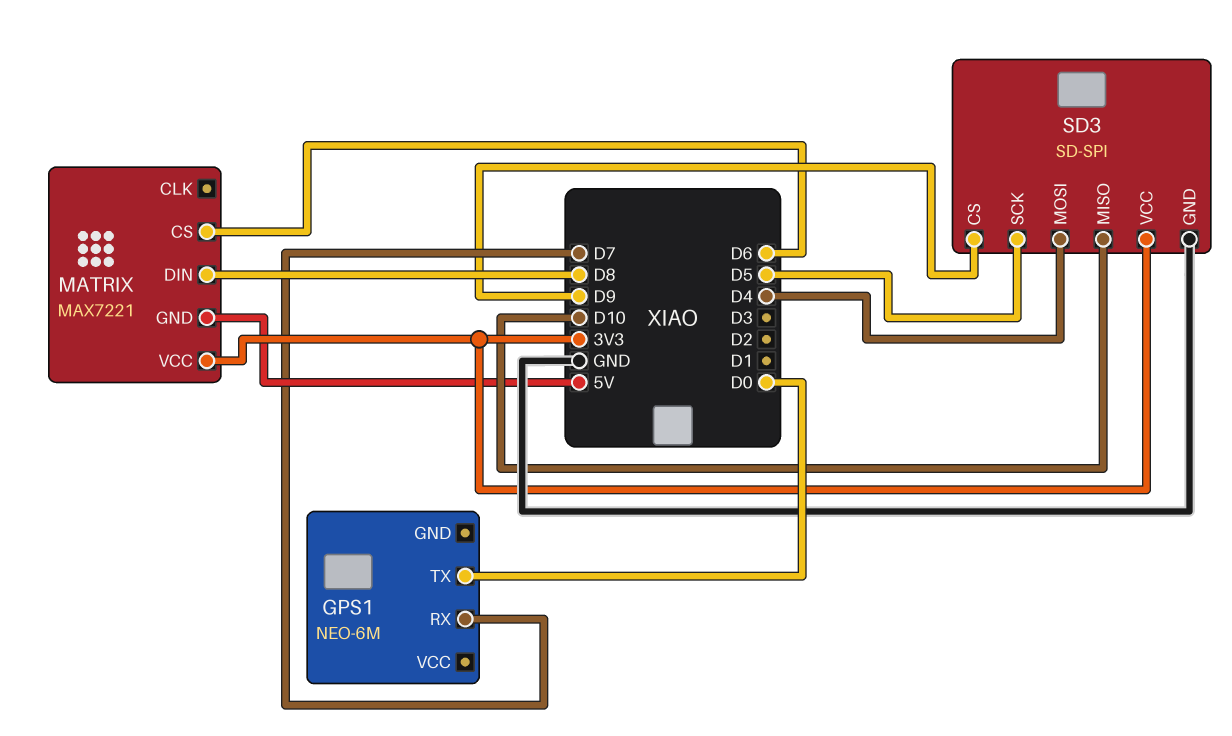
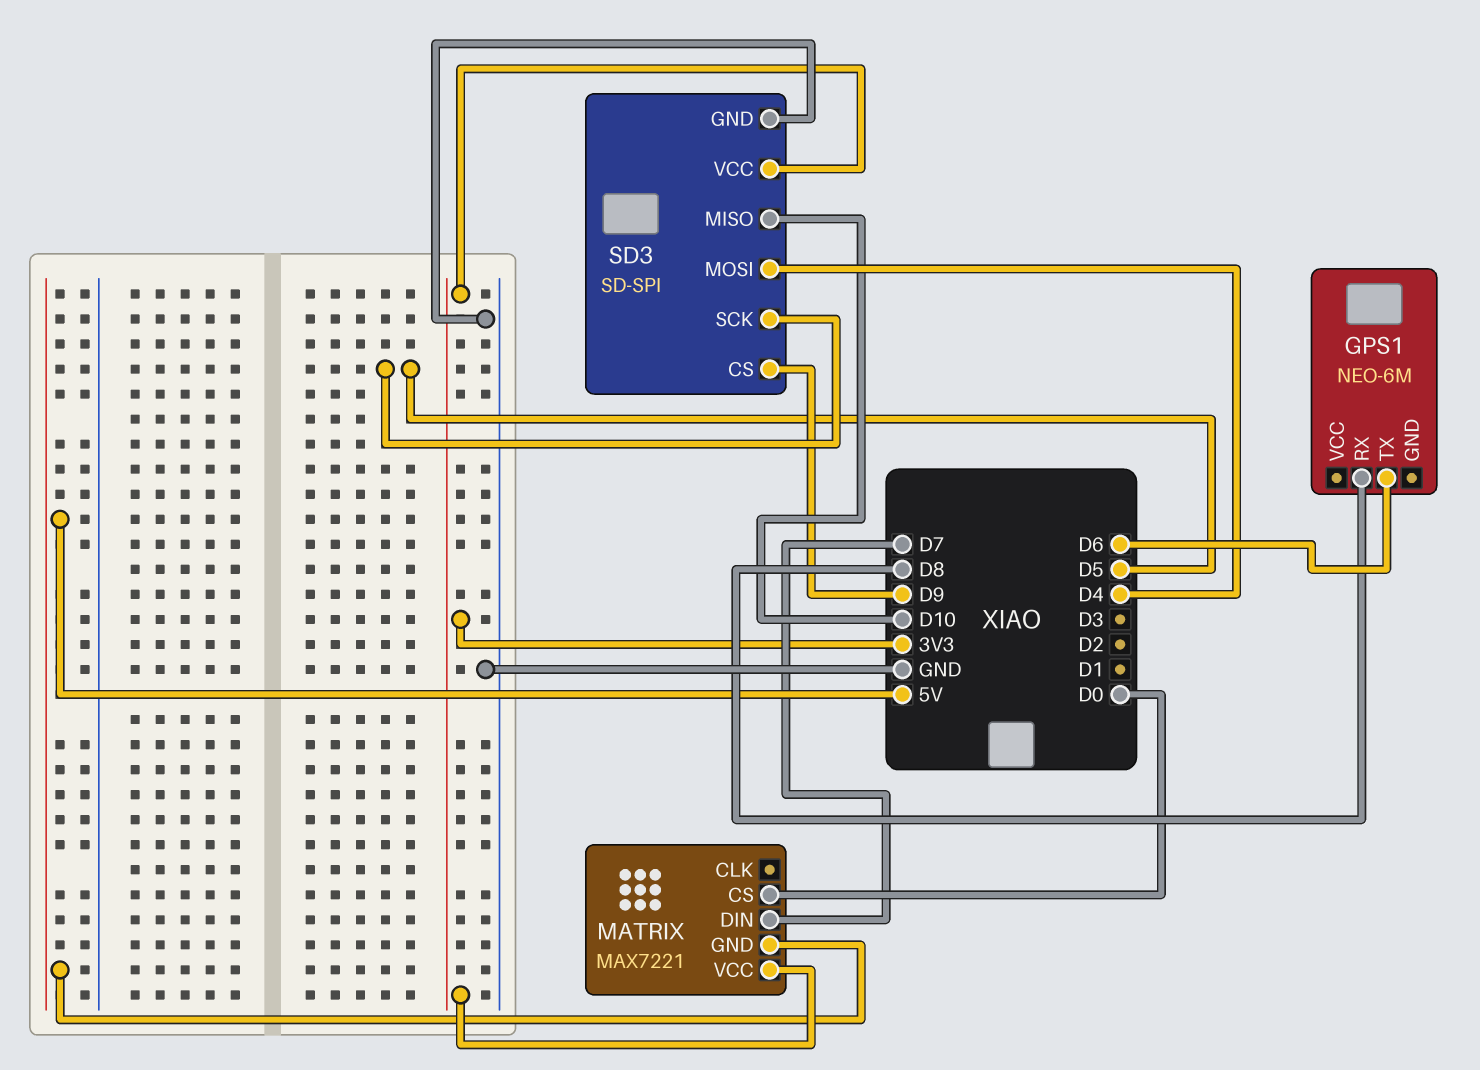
GPS1 pin RX: D7 -> D8
GPS1 pin TX: D0 -> D6
MATRIX pin CS: D6 -> D0
MATRIX pin DIN: D8 -> D7

